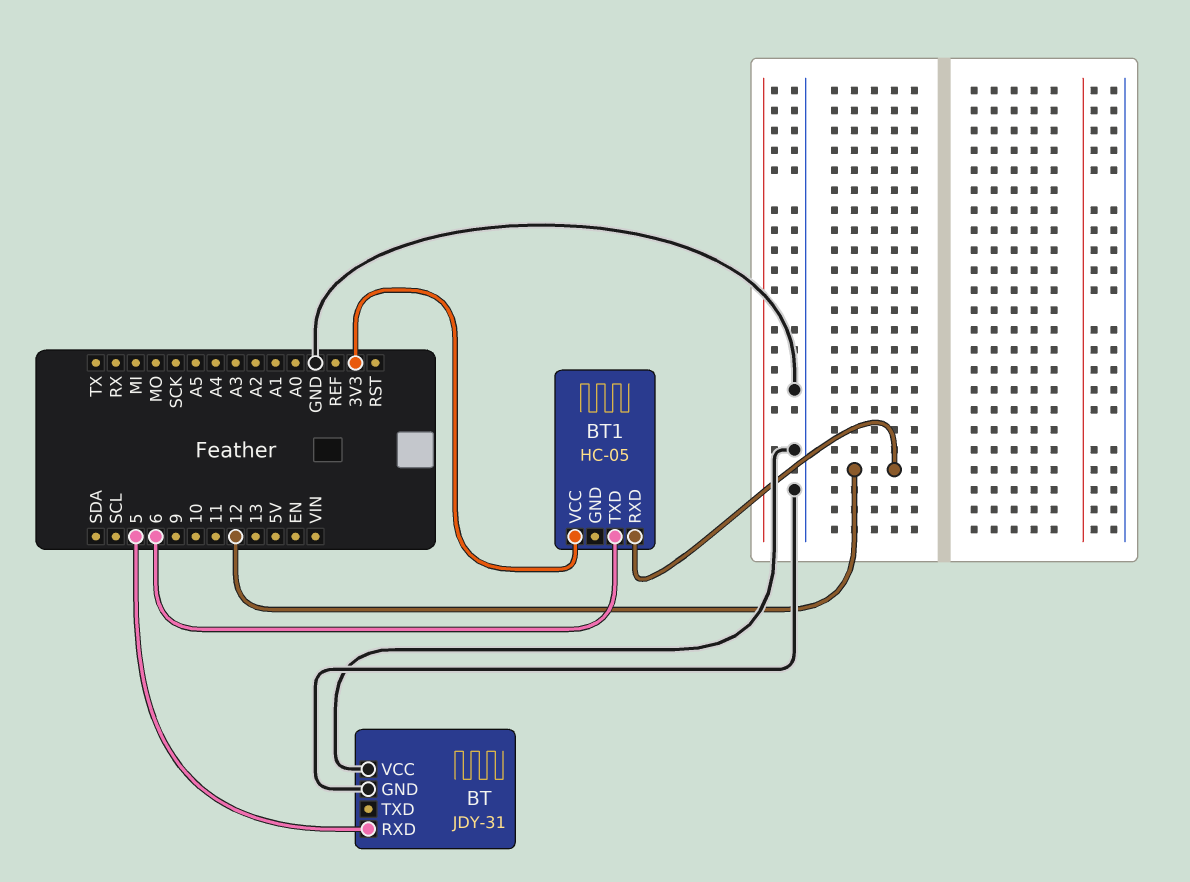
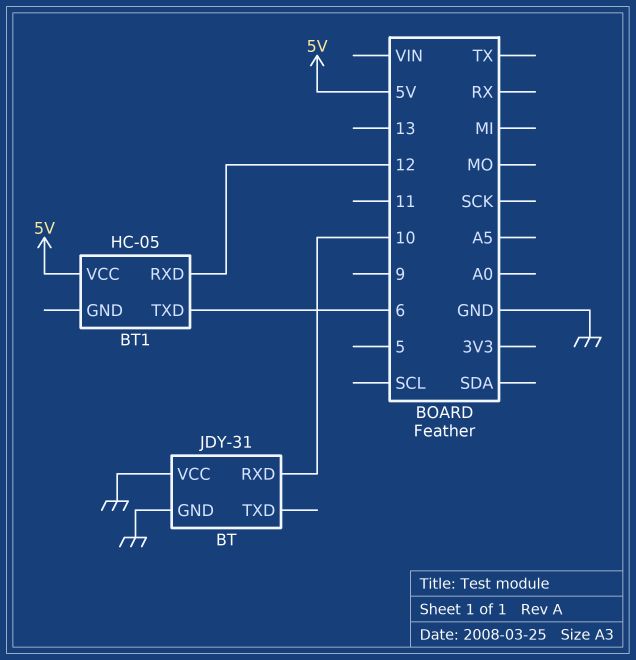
BT pin RXD: 5 -> 10
BT1 pin VCC: 3V3 -> 5V

